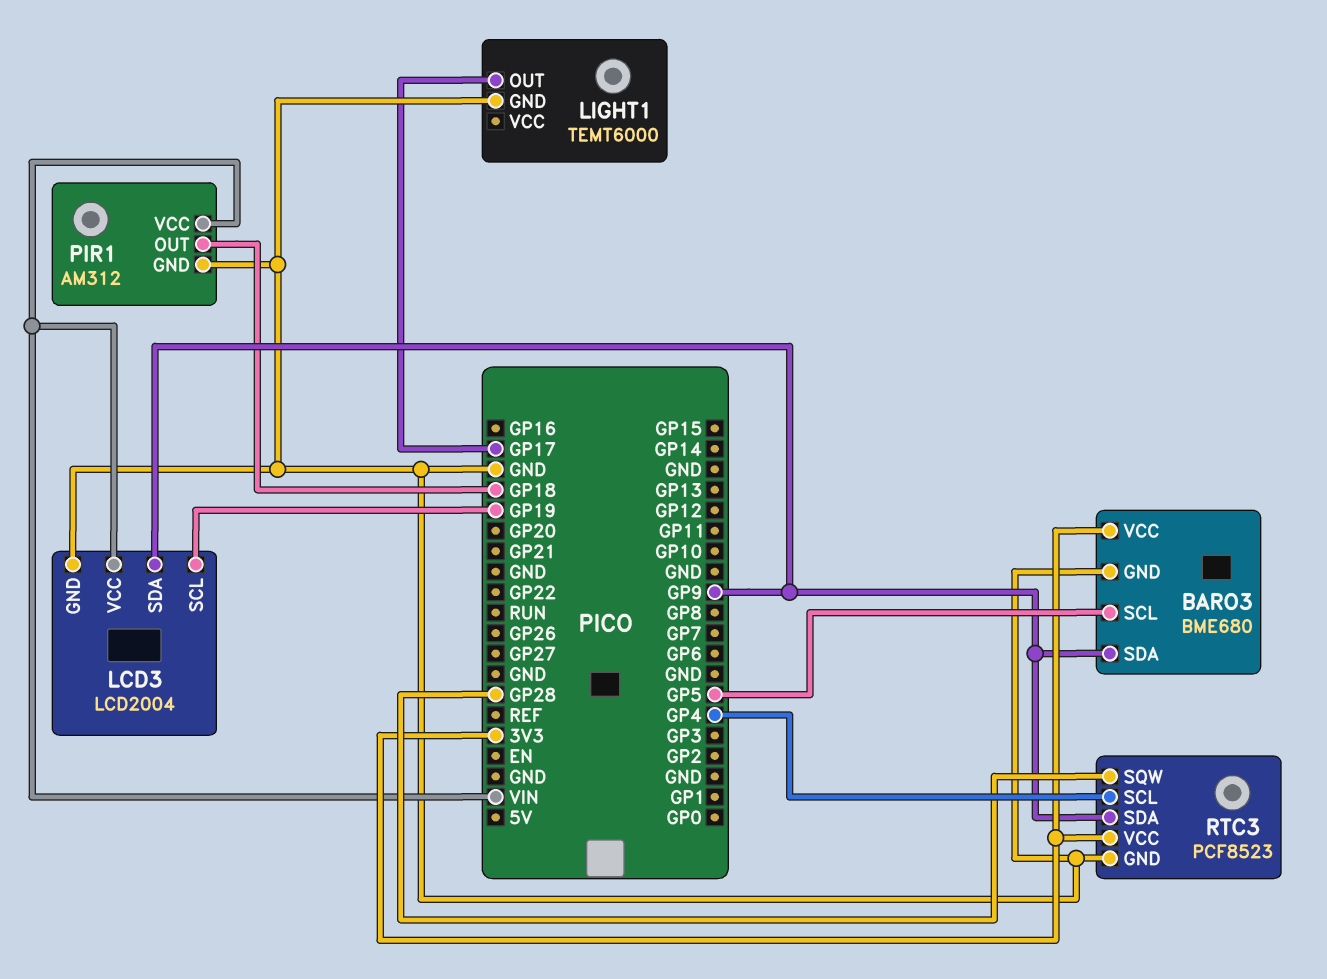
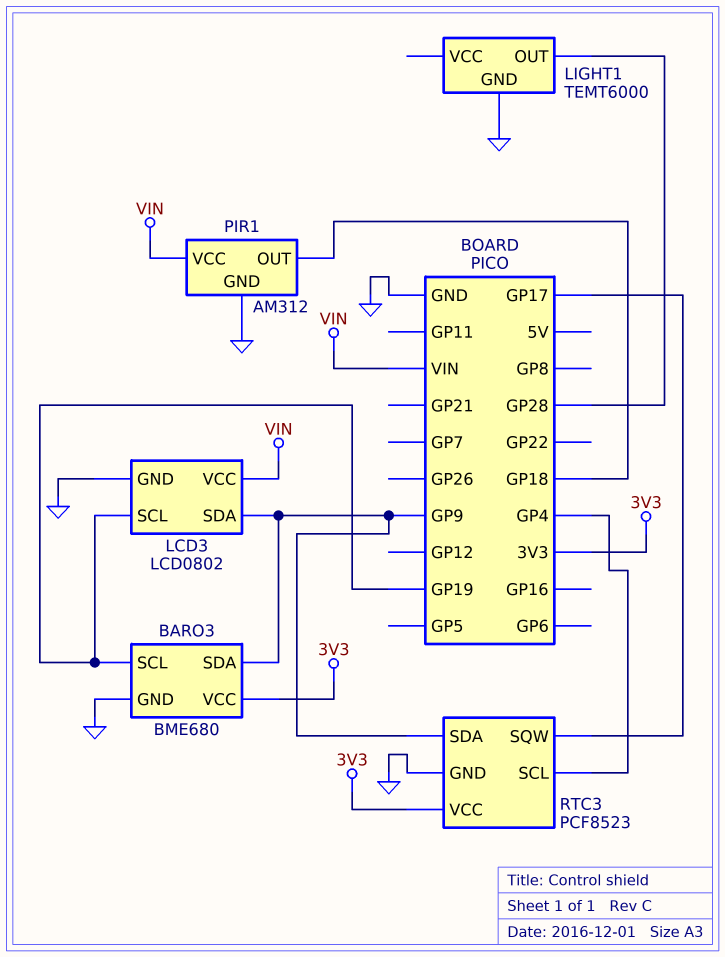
BARO3 pin SCL: GP5 -> GP19
LCD3: LCD2004 -> LCD0802
LIGHT1 pin OUT: GP17 -> GP28
RTC3 pin SQW: GP28 -> GP17

